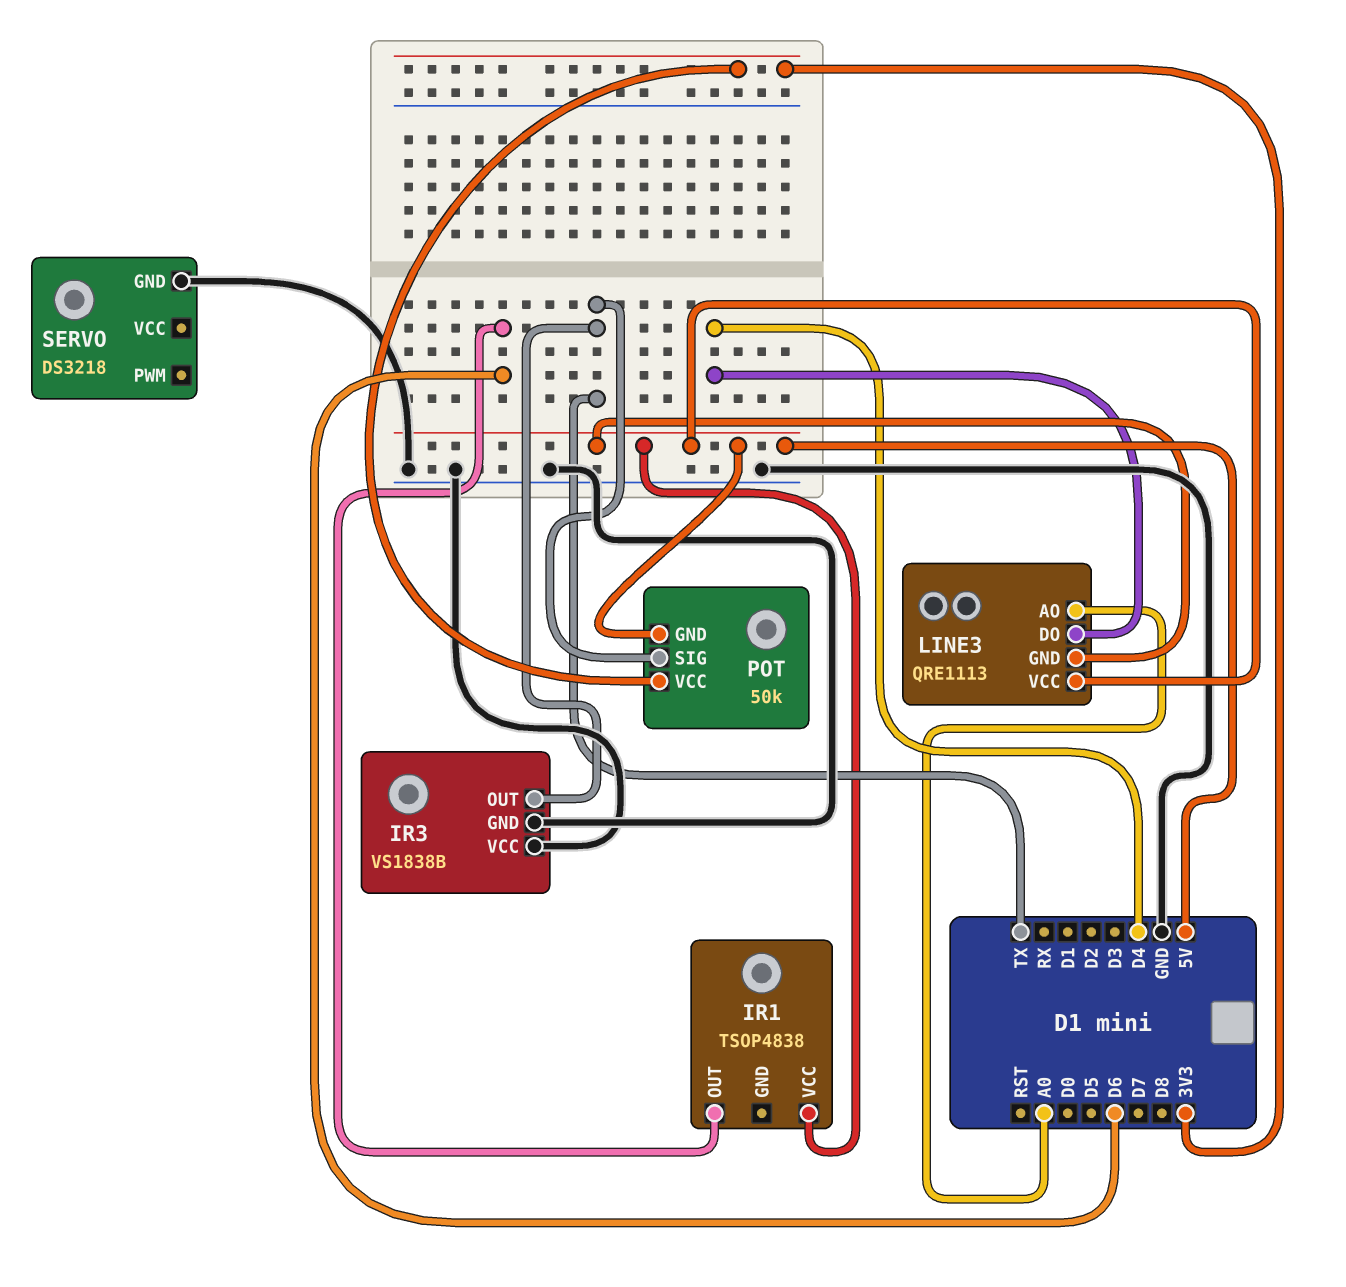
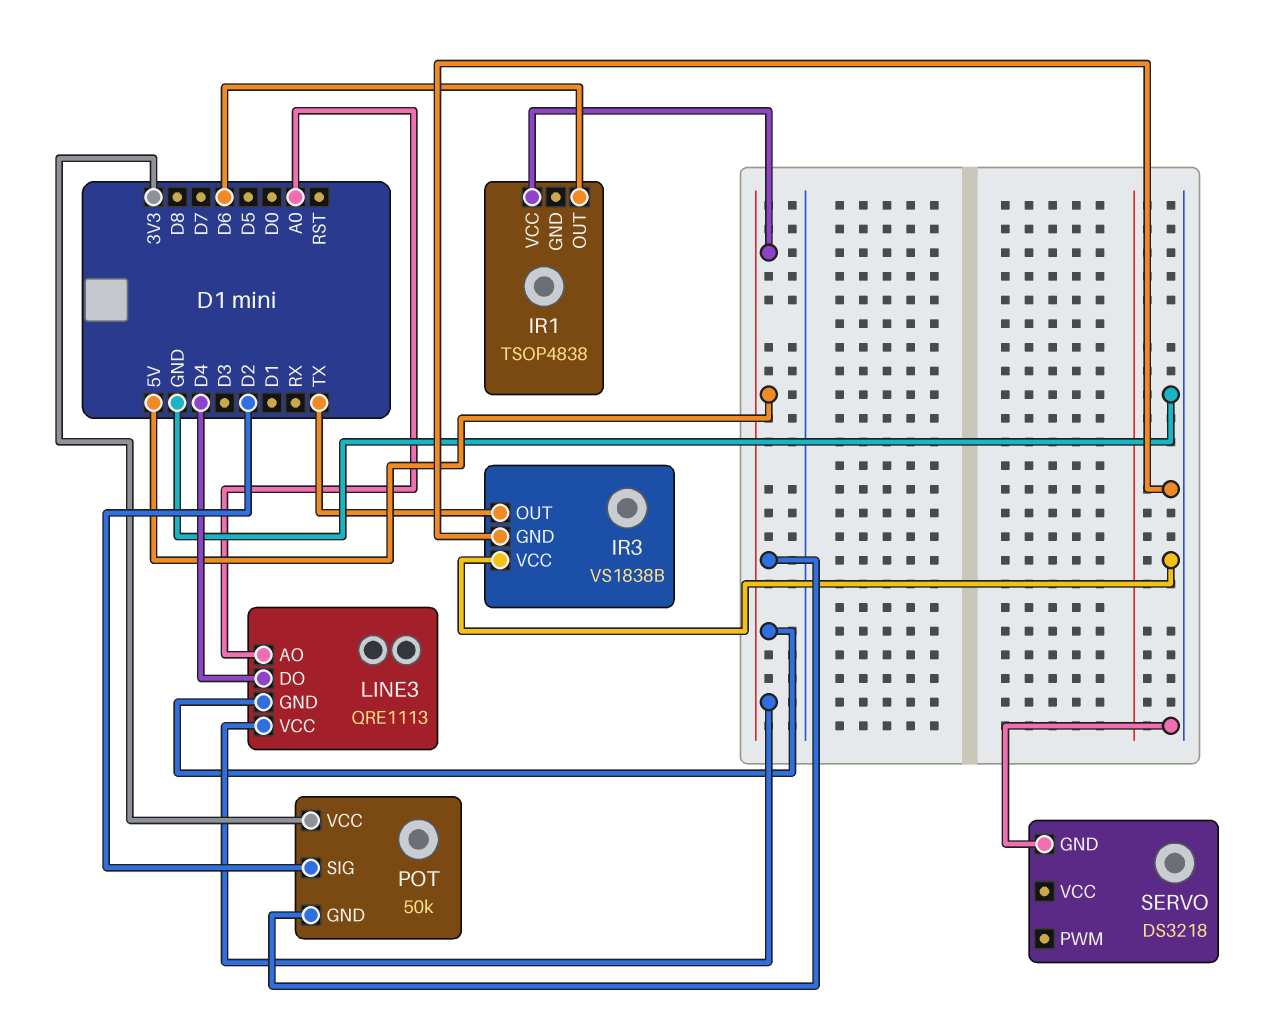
POT pin SIG: TX -> D2

